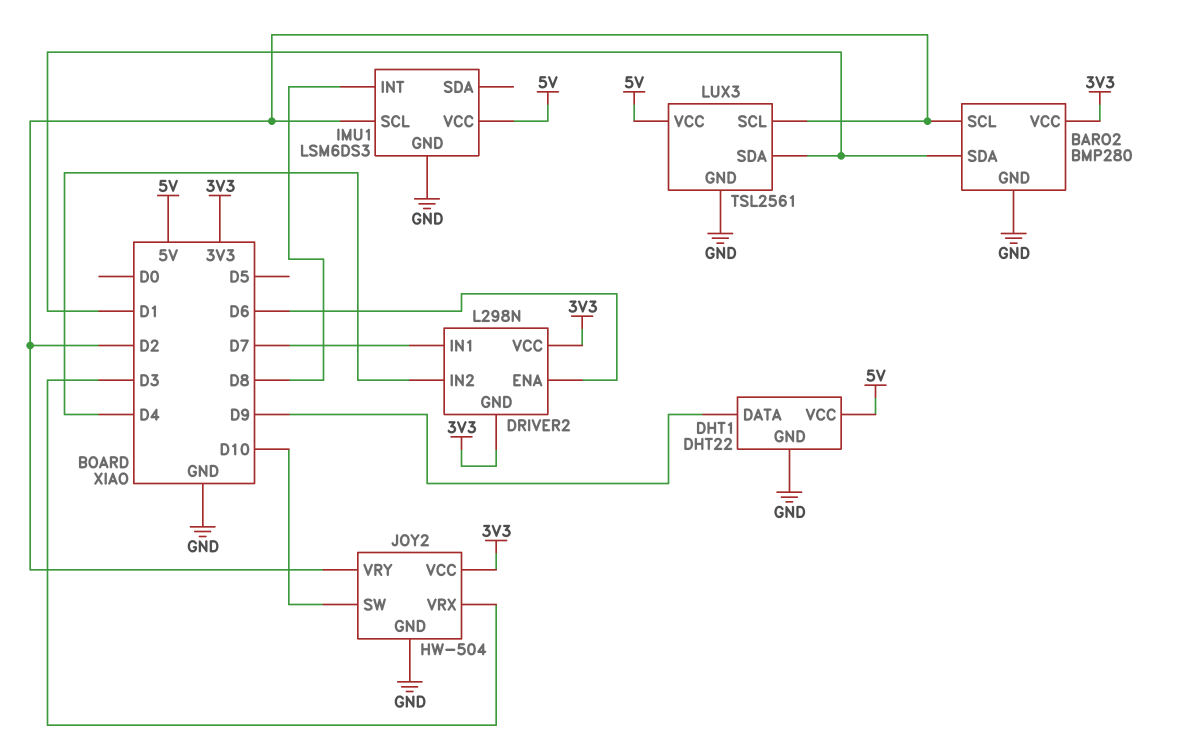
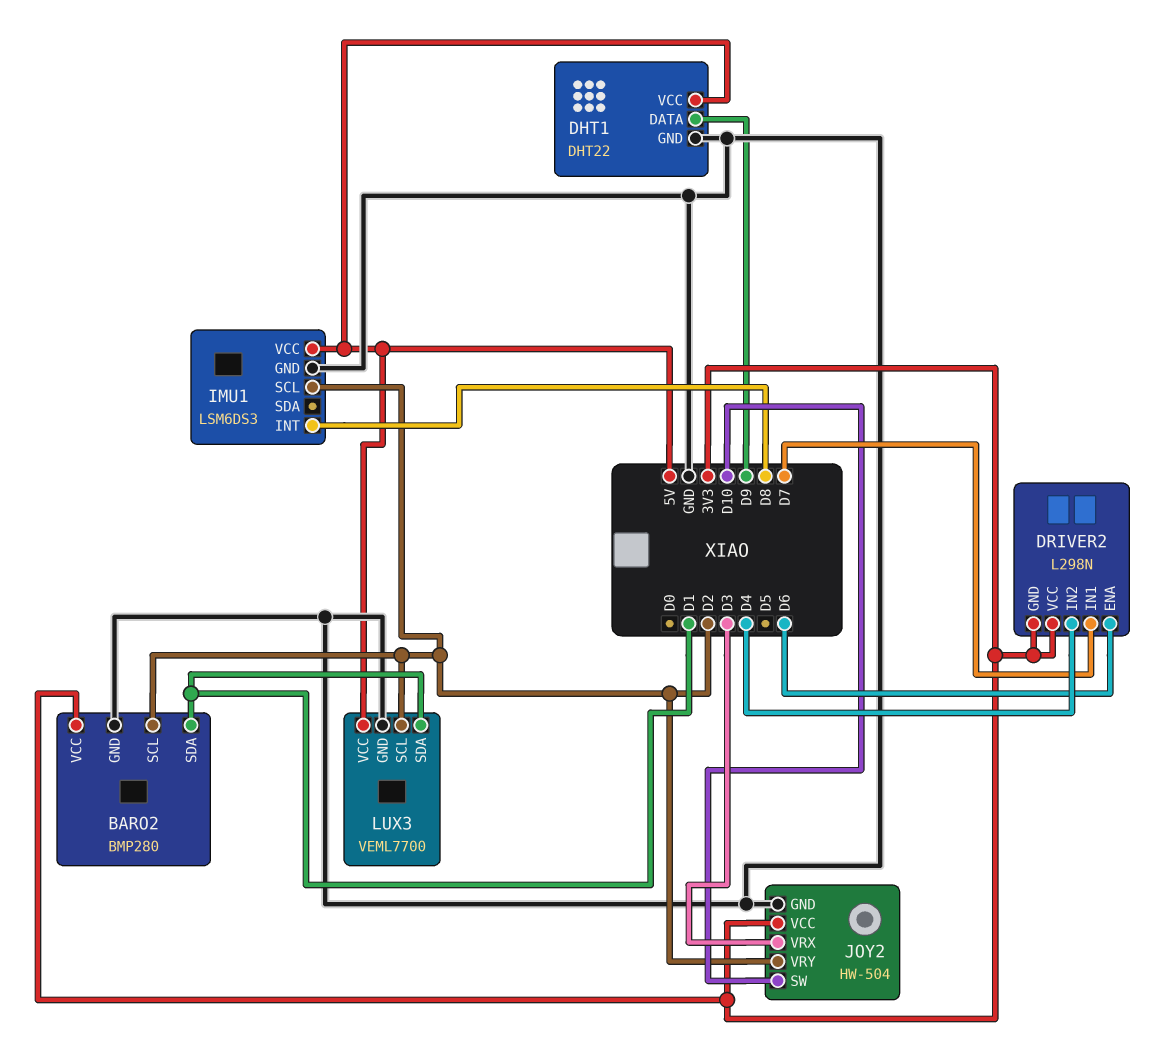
LUX3: TSL2561 -> VEML7700

